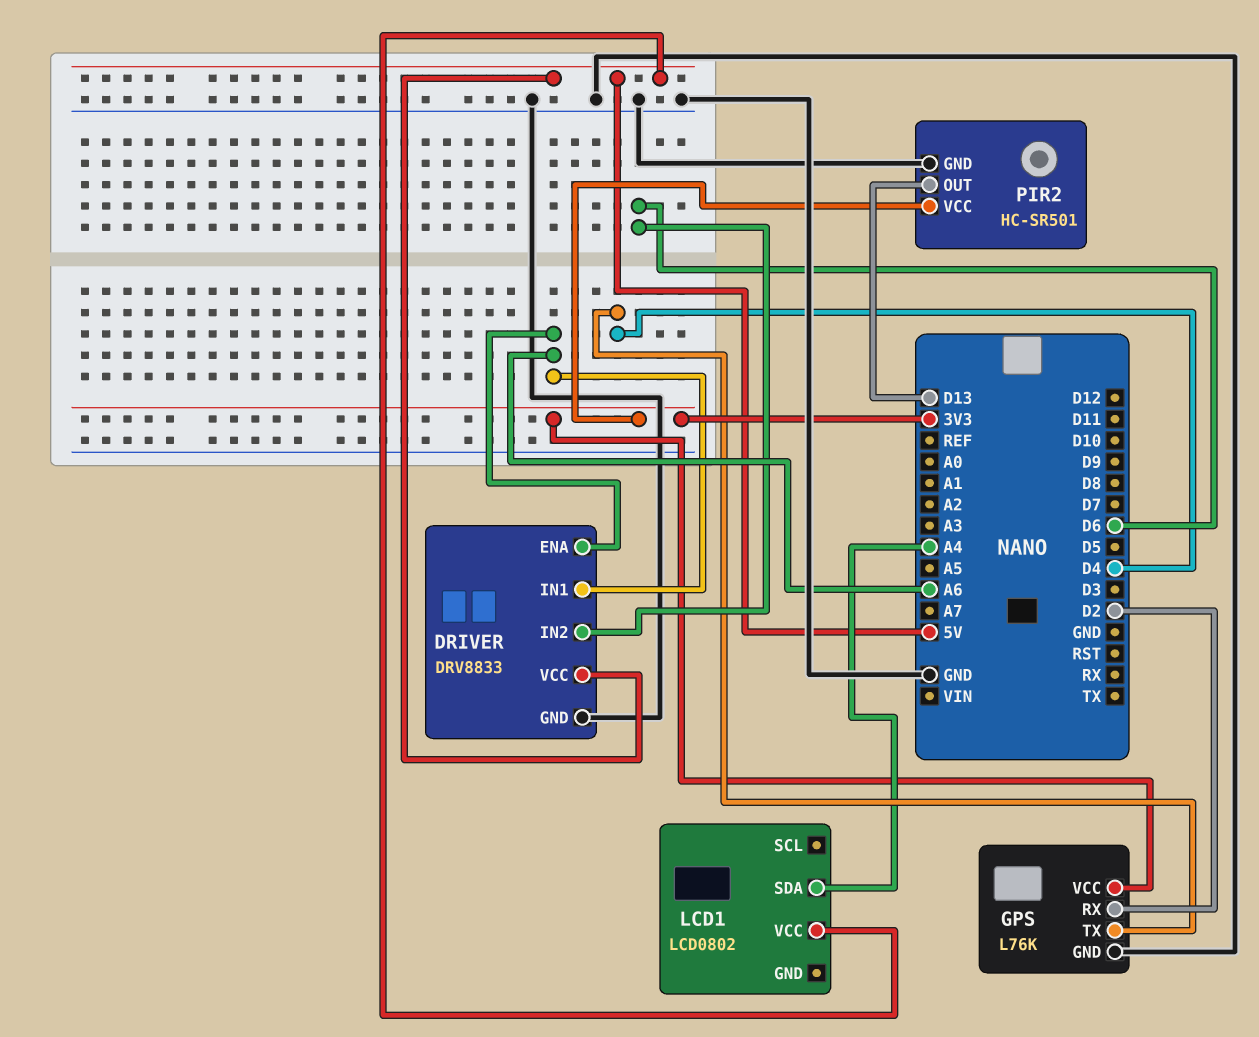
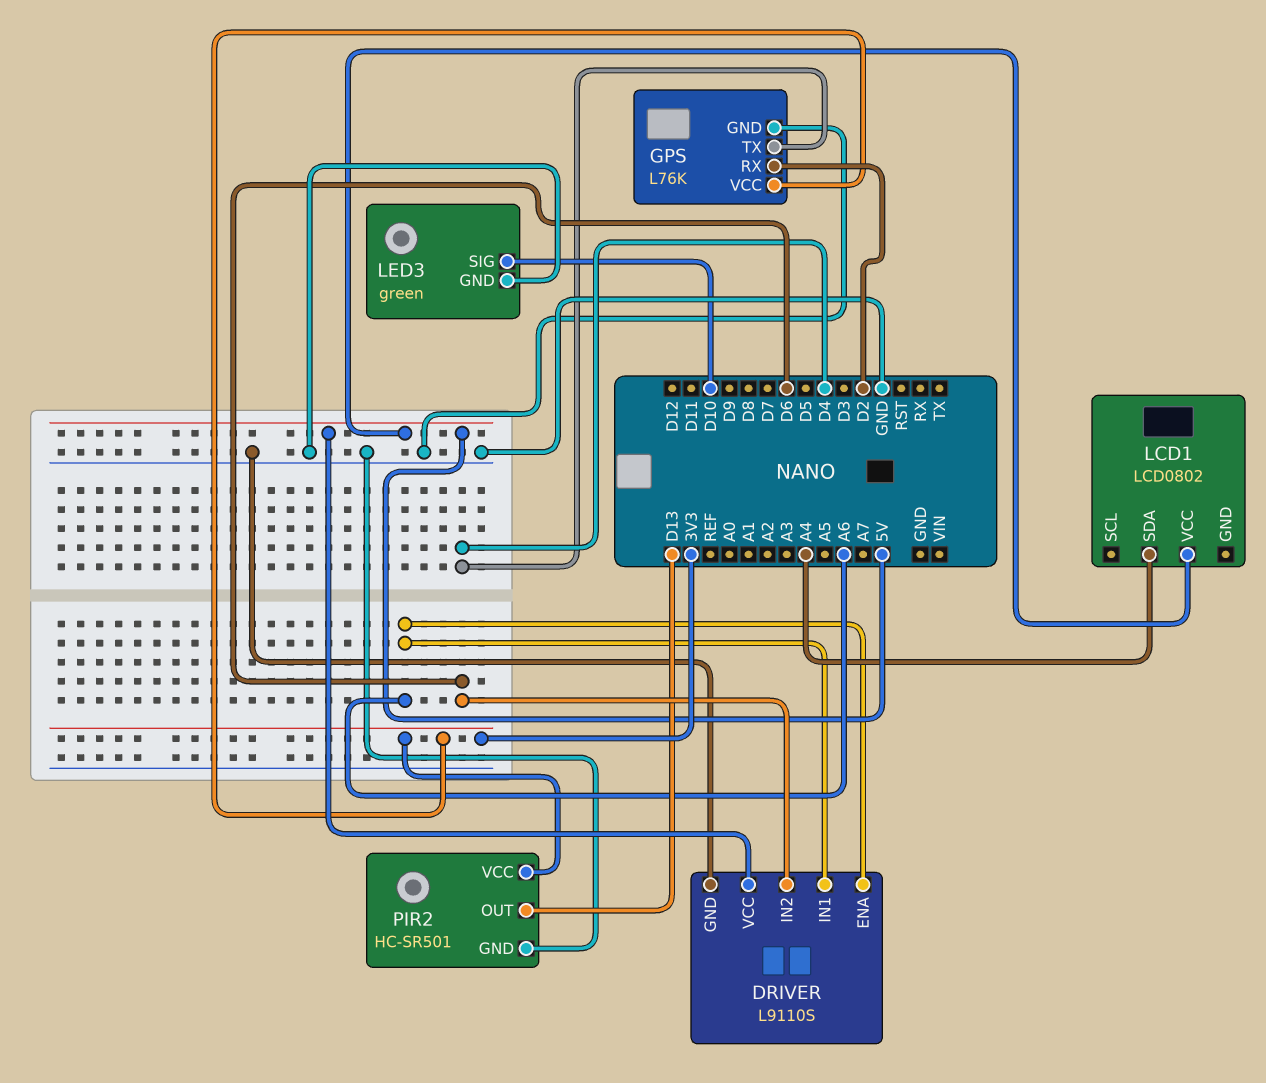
DRIVER: DRV8833 -> L9110S
LED3: none -> green
LED3 pin GND: none -> GND
LED3 pin SIG: none -> D10

